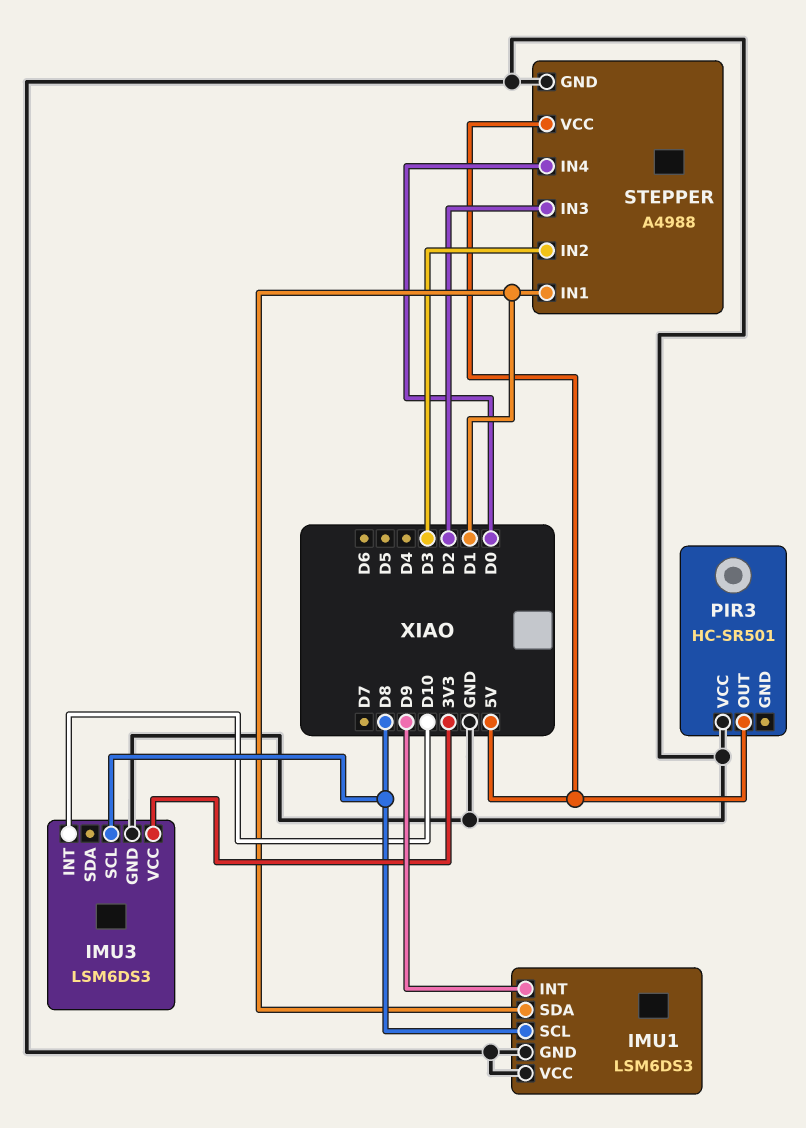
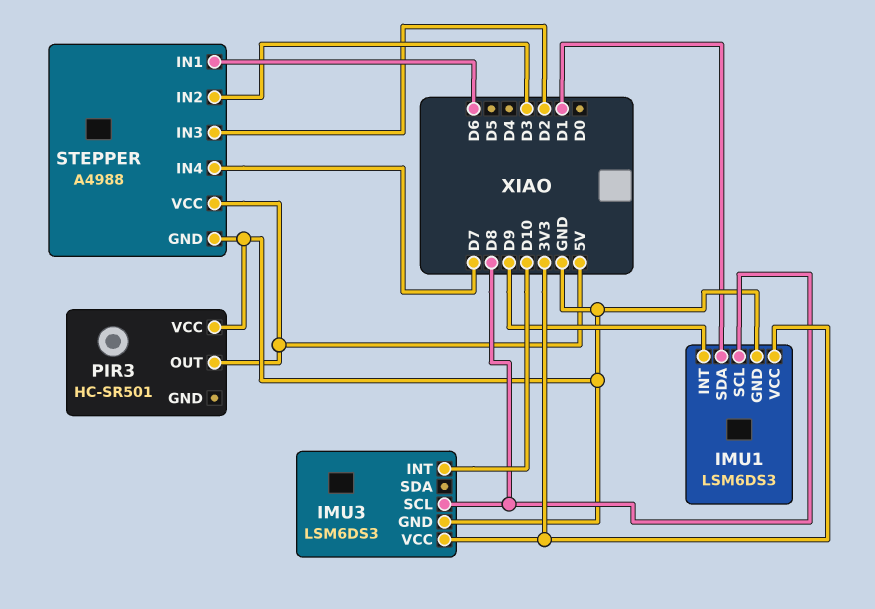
IMU1 pin VCC: GND -> 3V3
STEPPER pin IN1: D1 -> D6
STEPPER pin IN4: D0 -> D7

